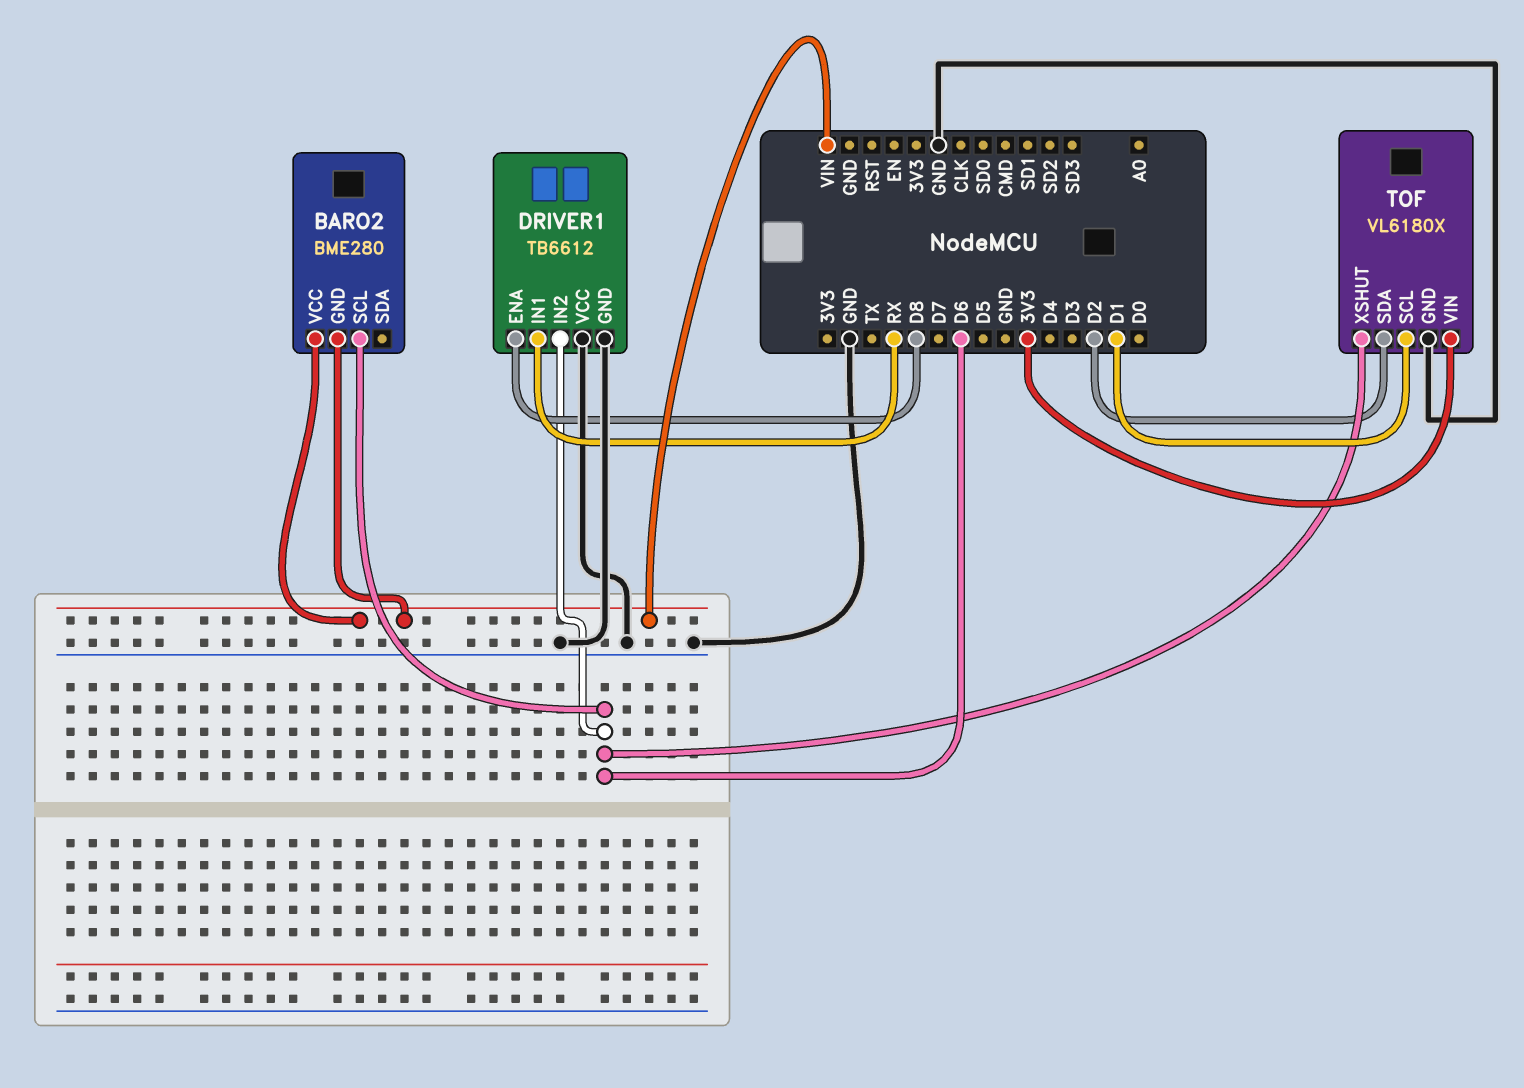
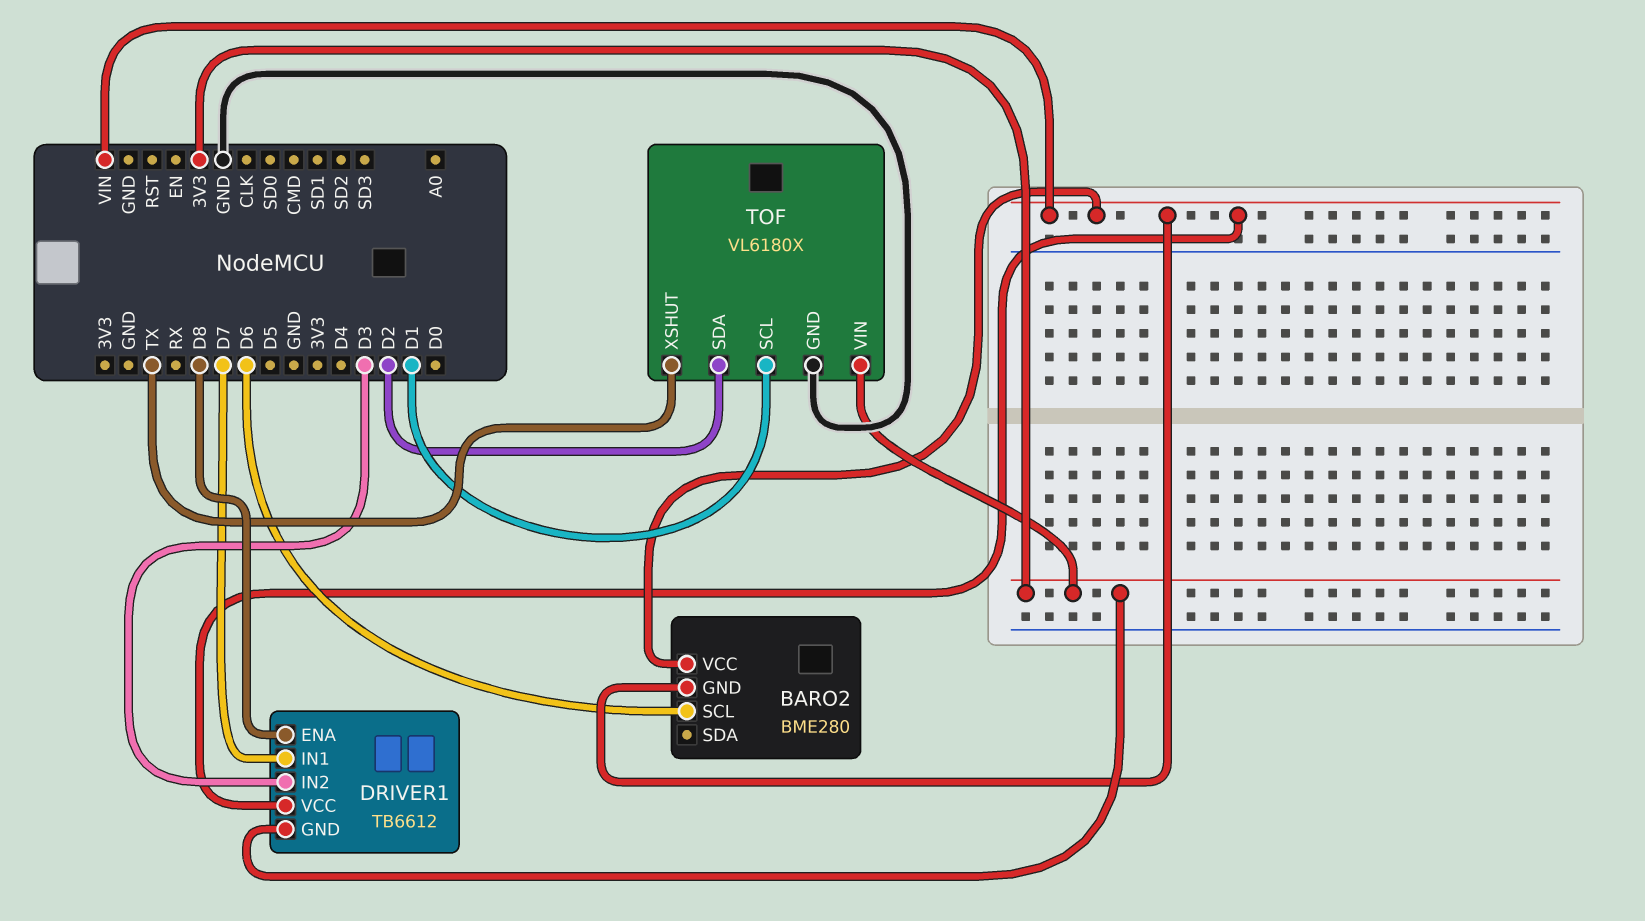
DRIVER1 pin GND: GND -> 3V3
DRIVER1 pin IN1: RX -> D7
DRIVER1 pin IN2: D6 -> D3
DRIVER1 pin VCC: GND -> VIN
TOF pin XSHUT: D6 -> TX

